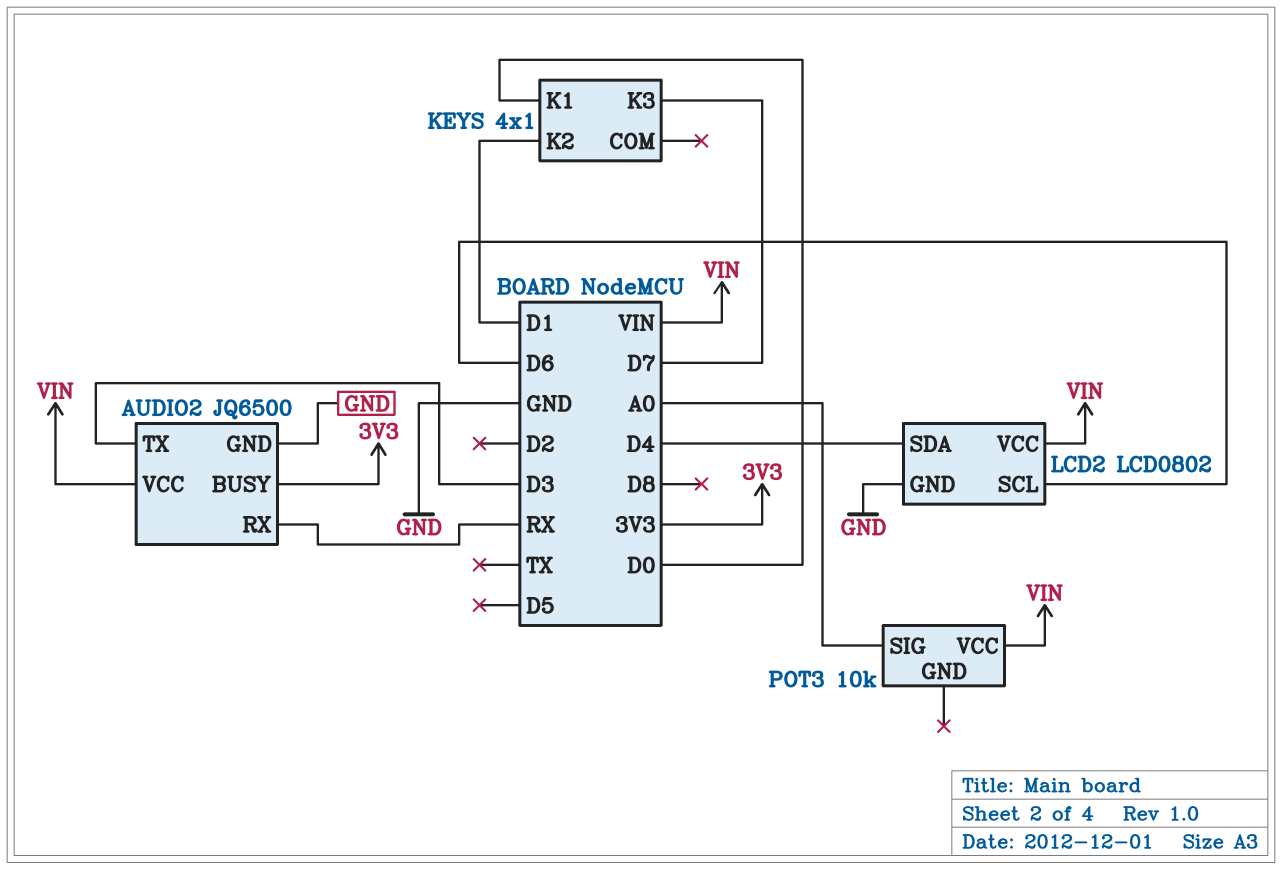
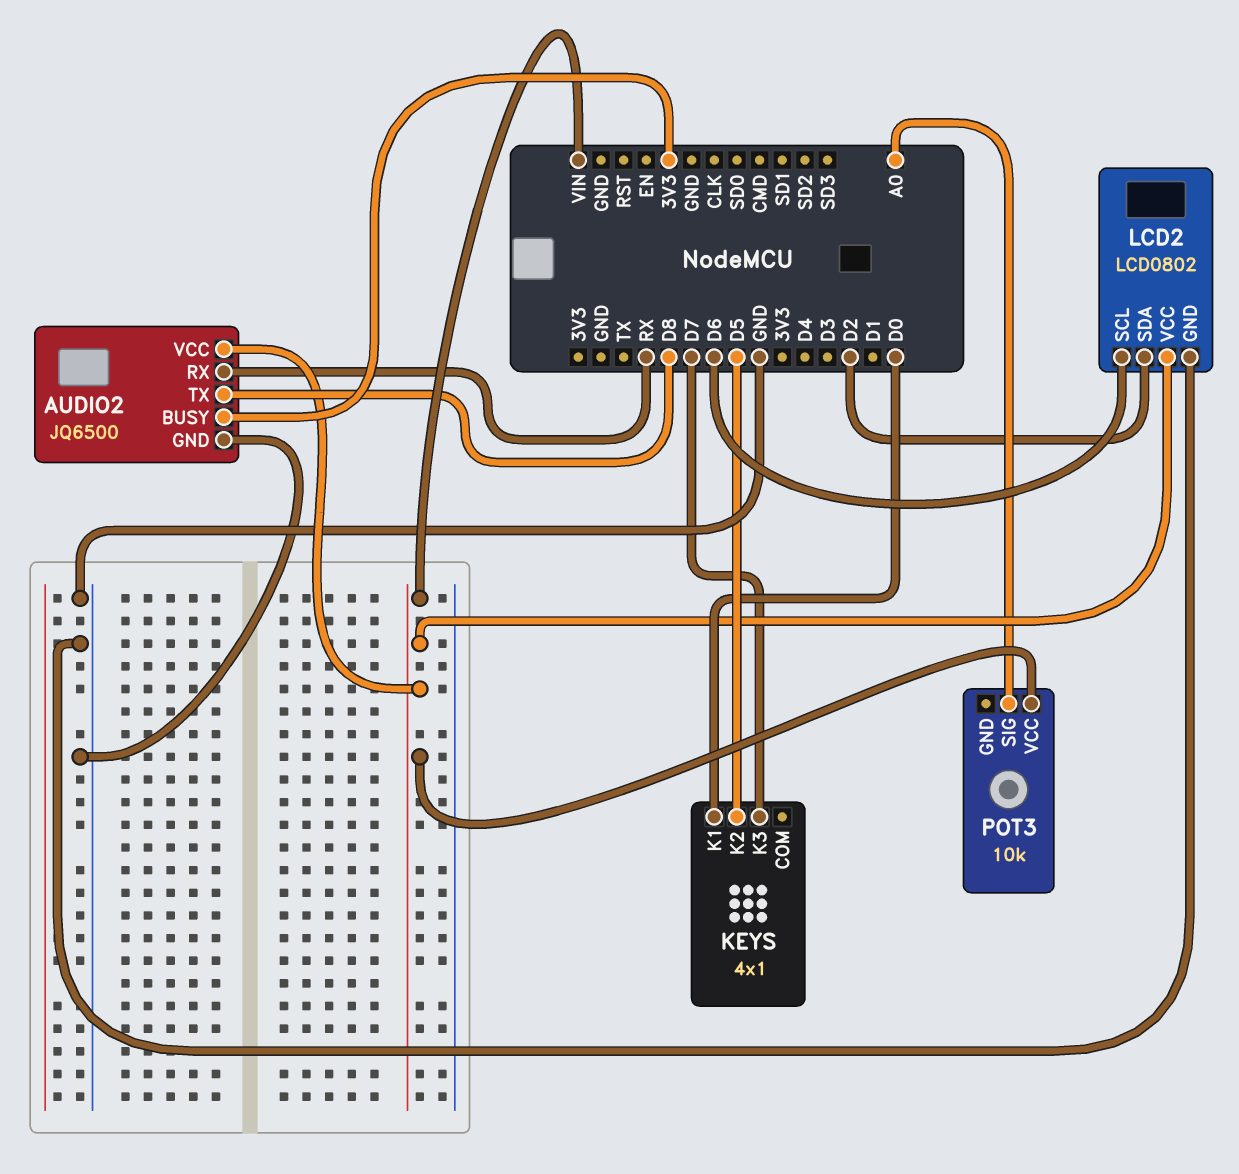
AUDIO2 pin TX: D3 -> D8
KEYS pin K2: D1 -> D5
LCD2 pin SDA: D4 -> D2

